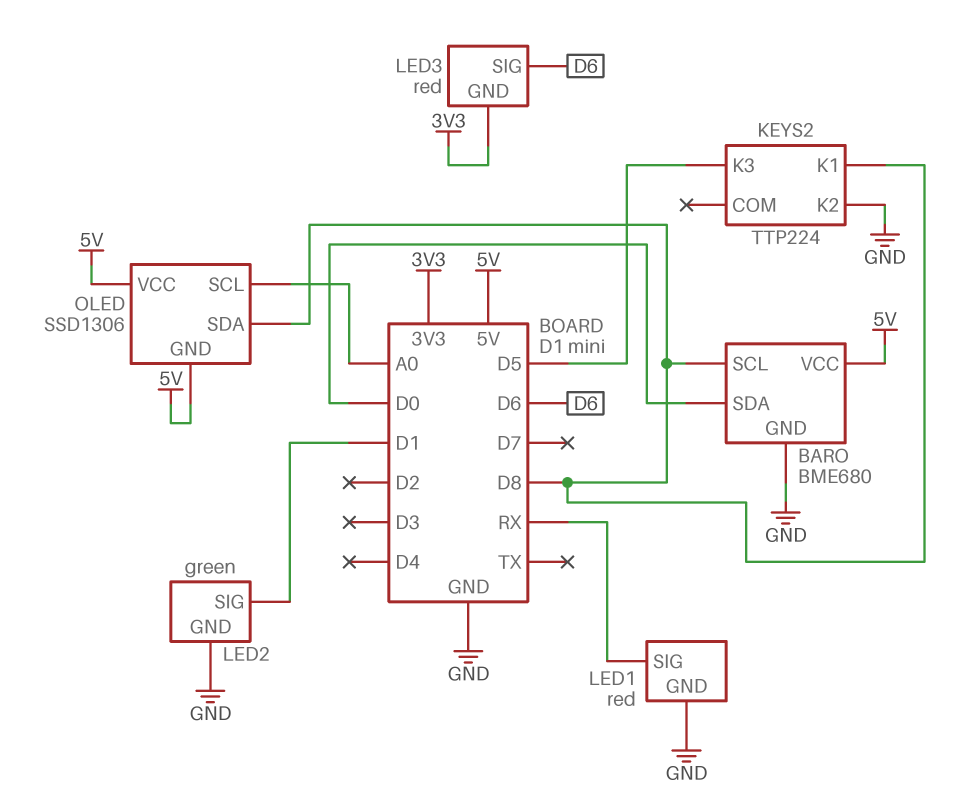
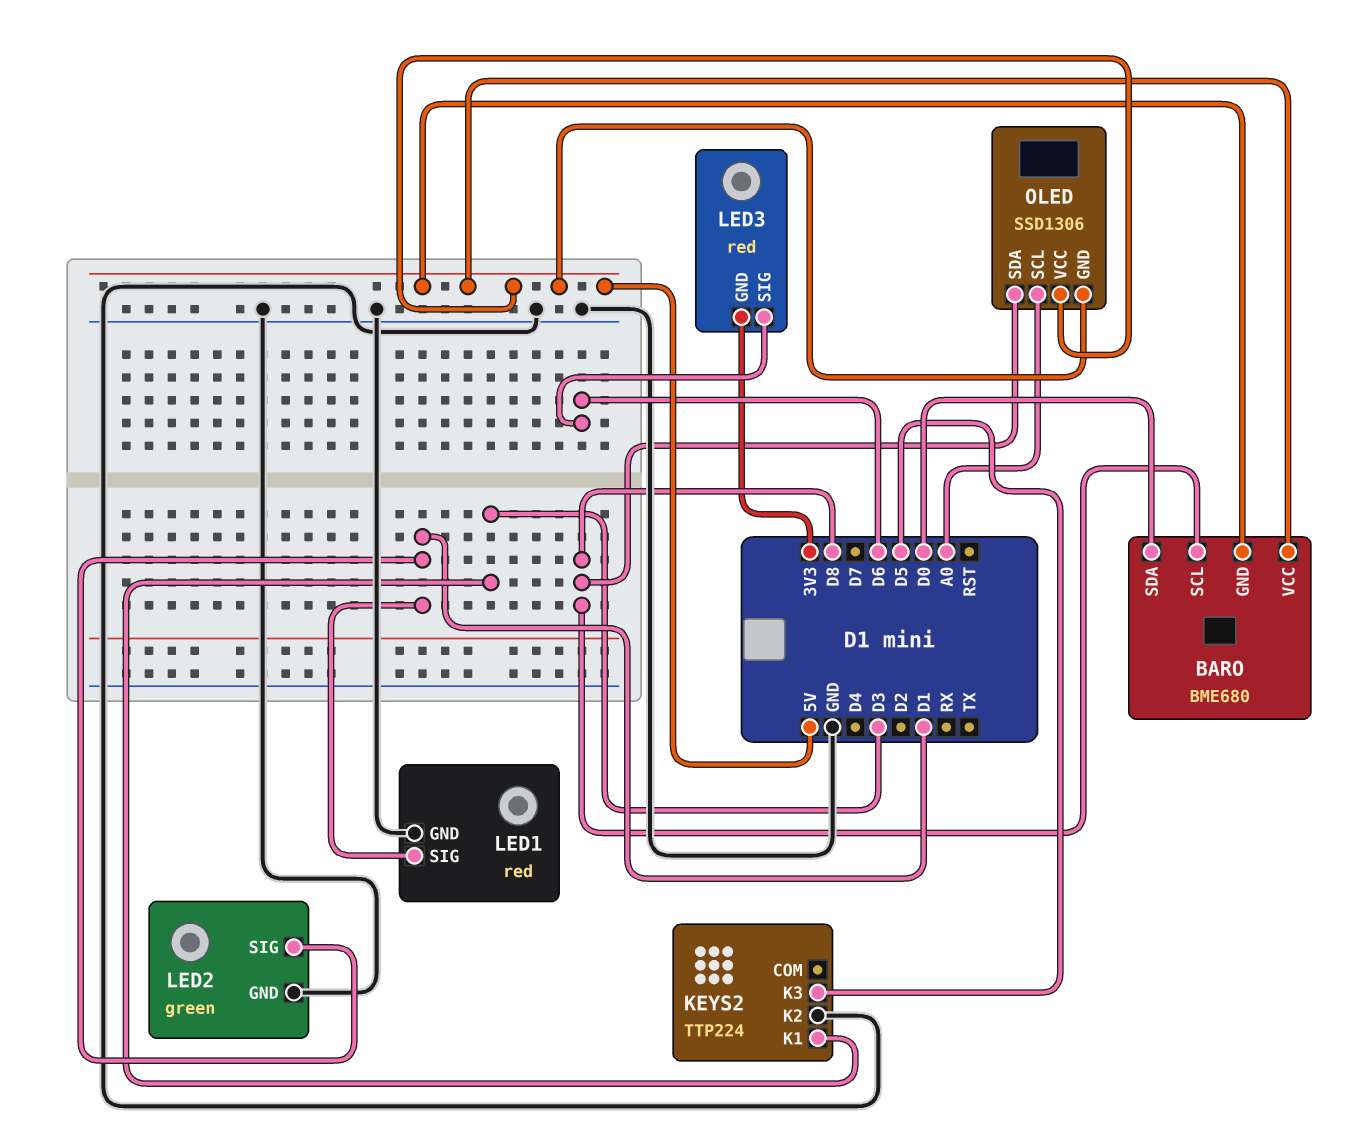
BARO pin GND: GND -> 5V
KEYS2 pin K1: D8 -> D3
LED1 pin SIG: RX -> D1

